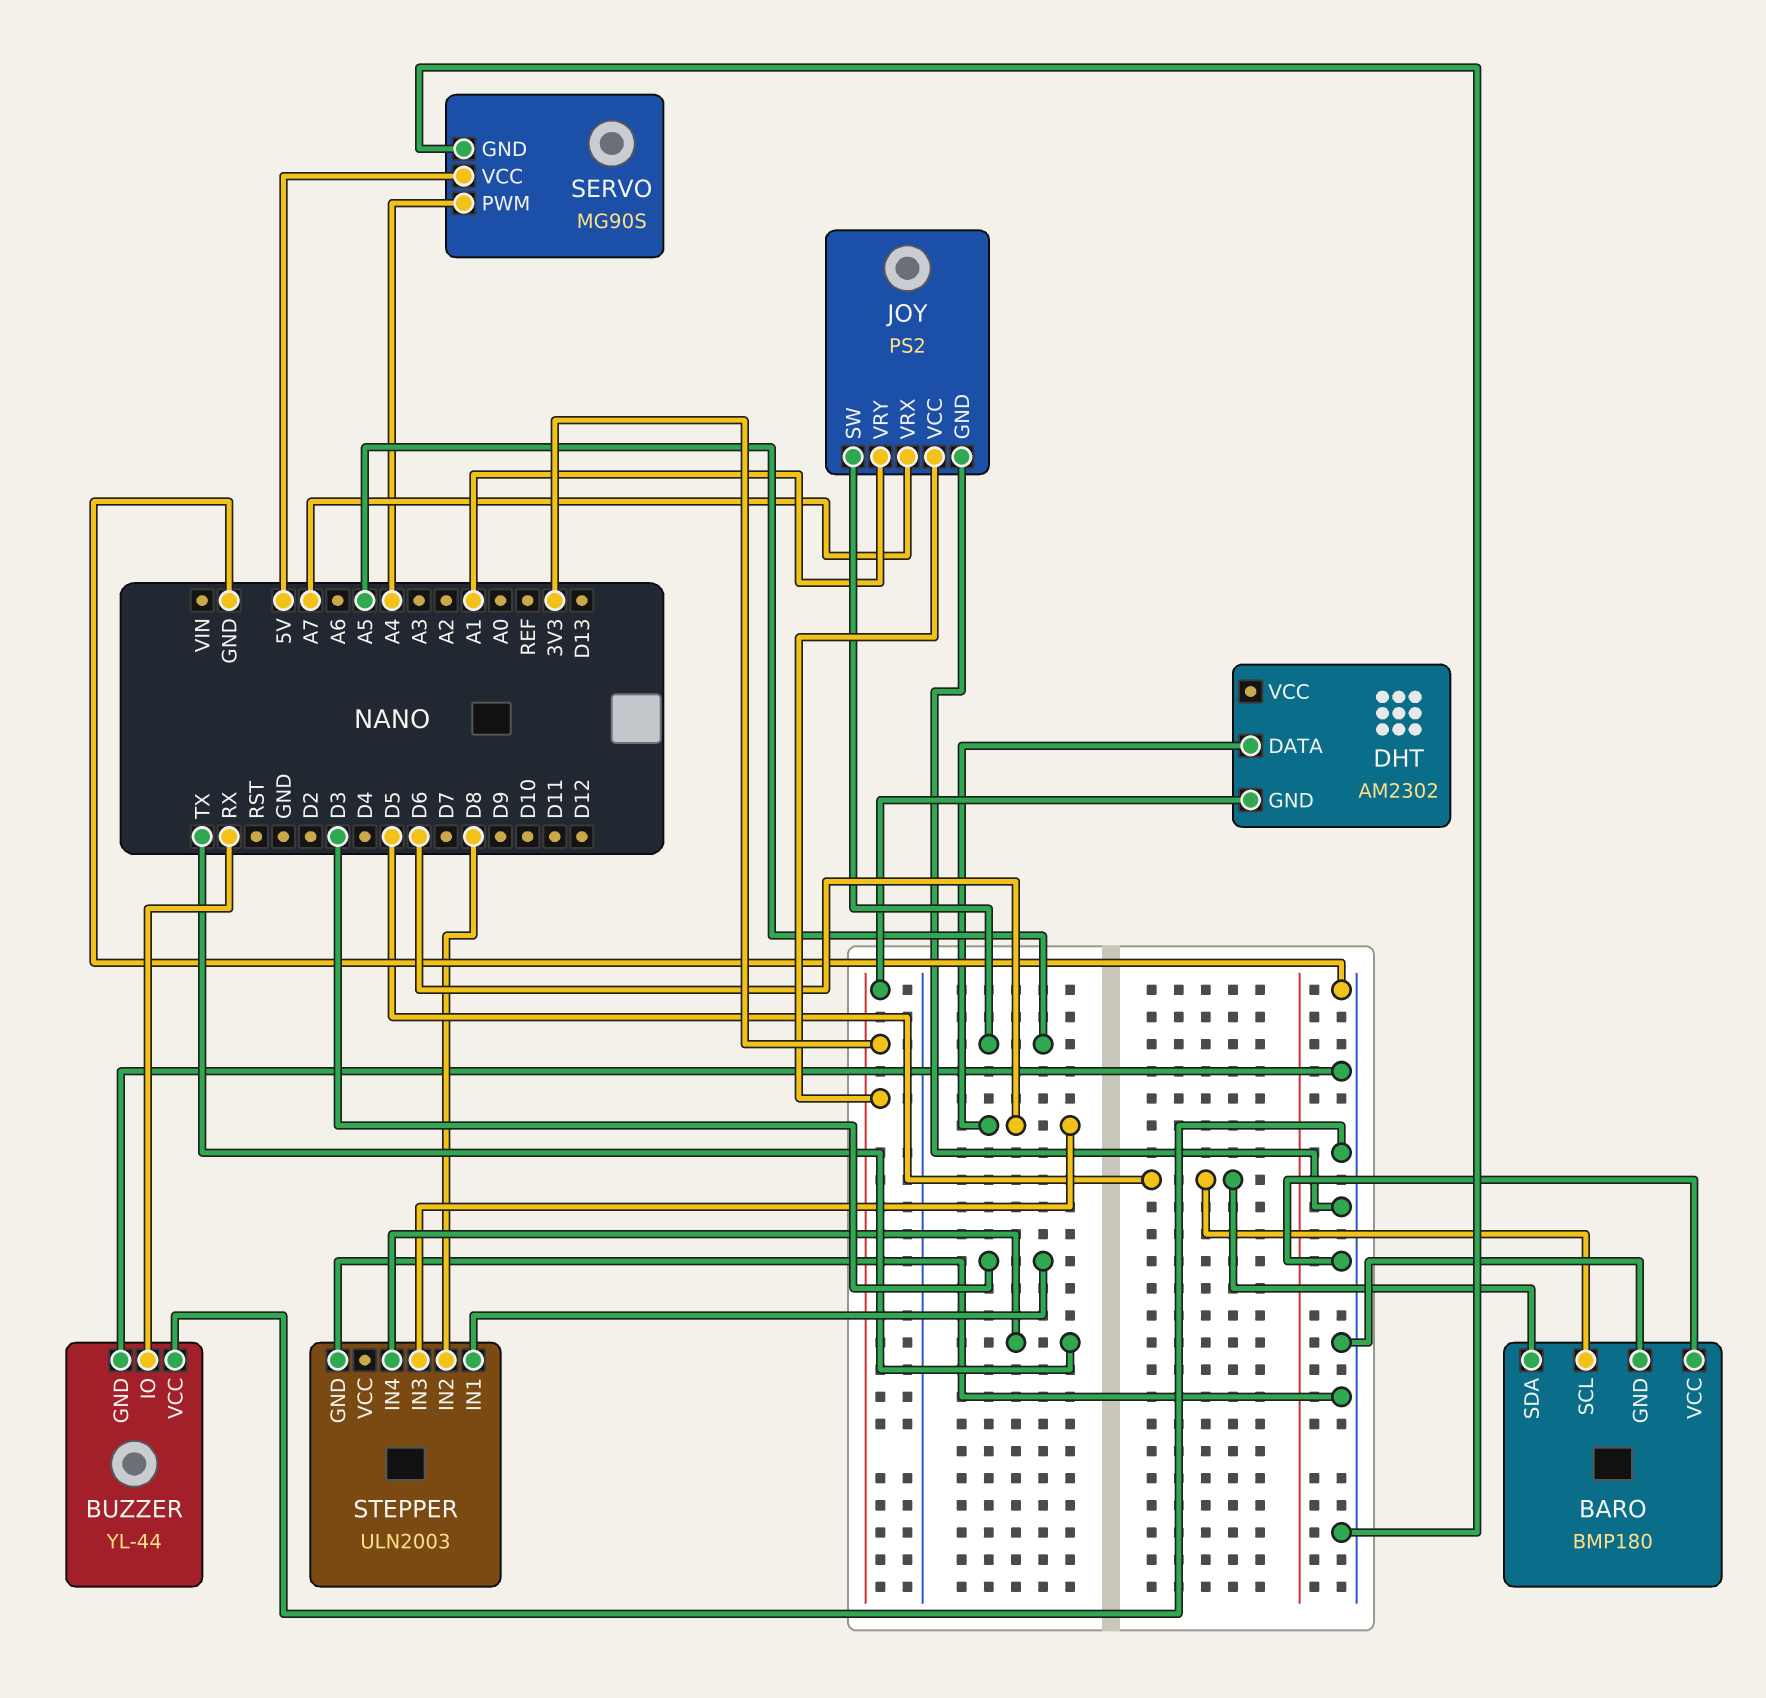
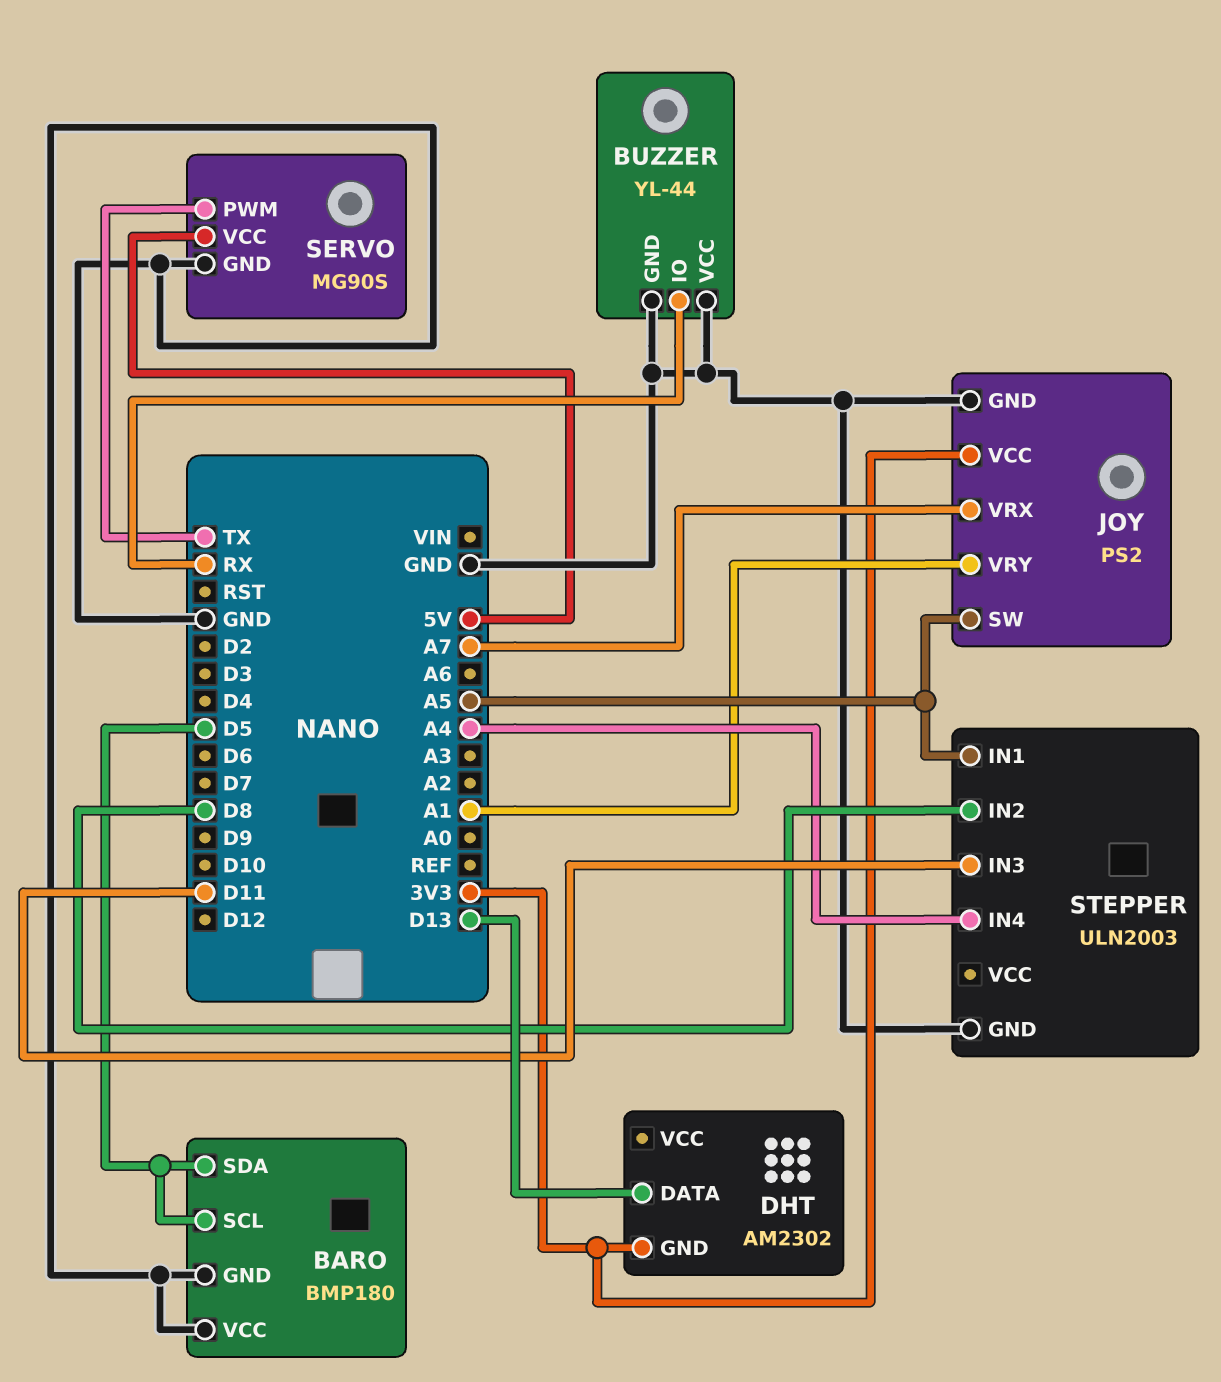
DHT pin DATA: D6 -> D13
SERVO pin PWM: A4 -> TX
STEPPER pin IN1: D3 -> A5
STEPPER pin IN3: D6 -> D11
STEPPER pin IN4: TX -> A4

